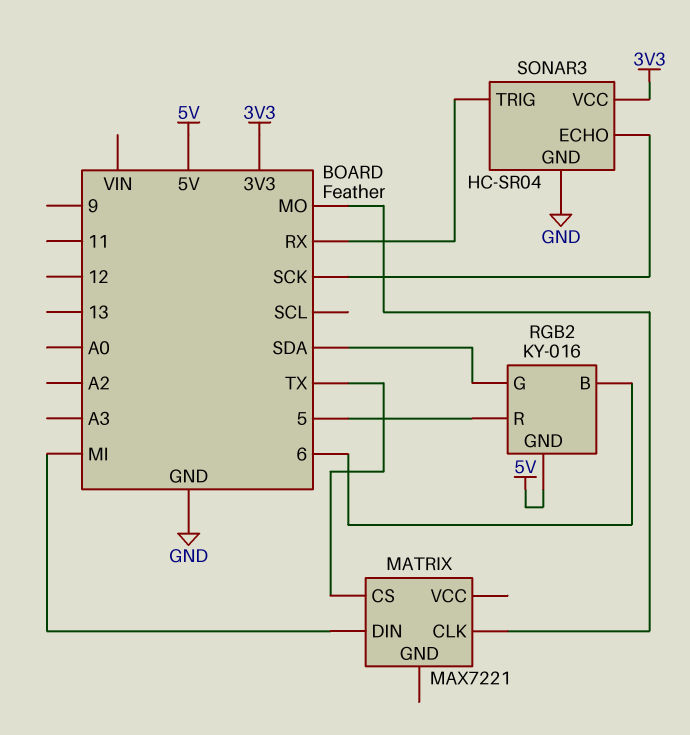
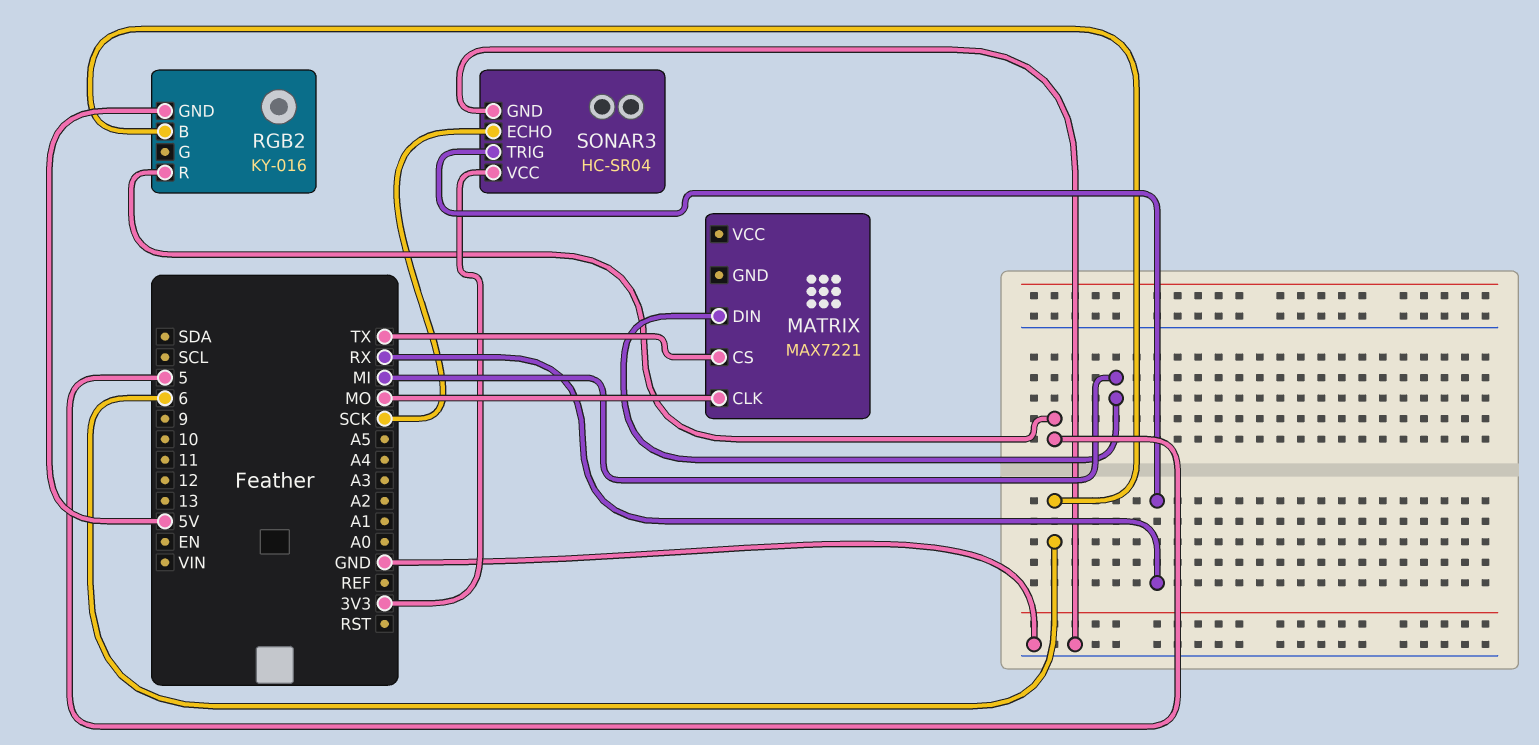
RGB2 pin G: SDA -> none

